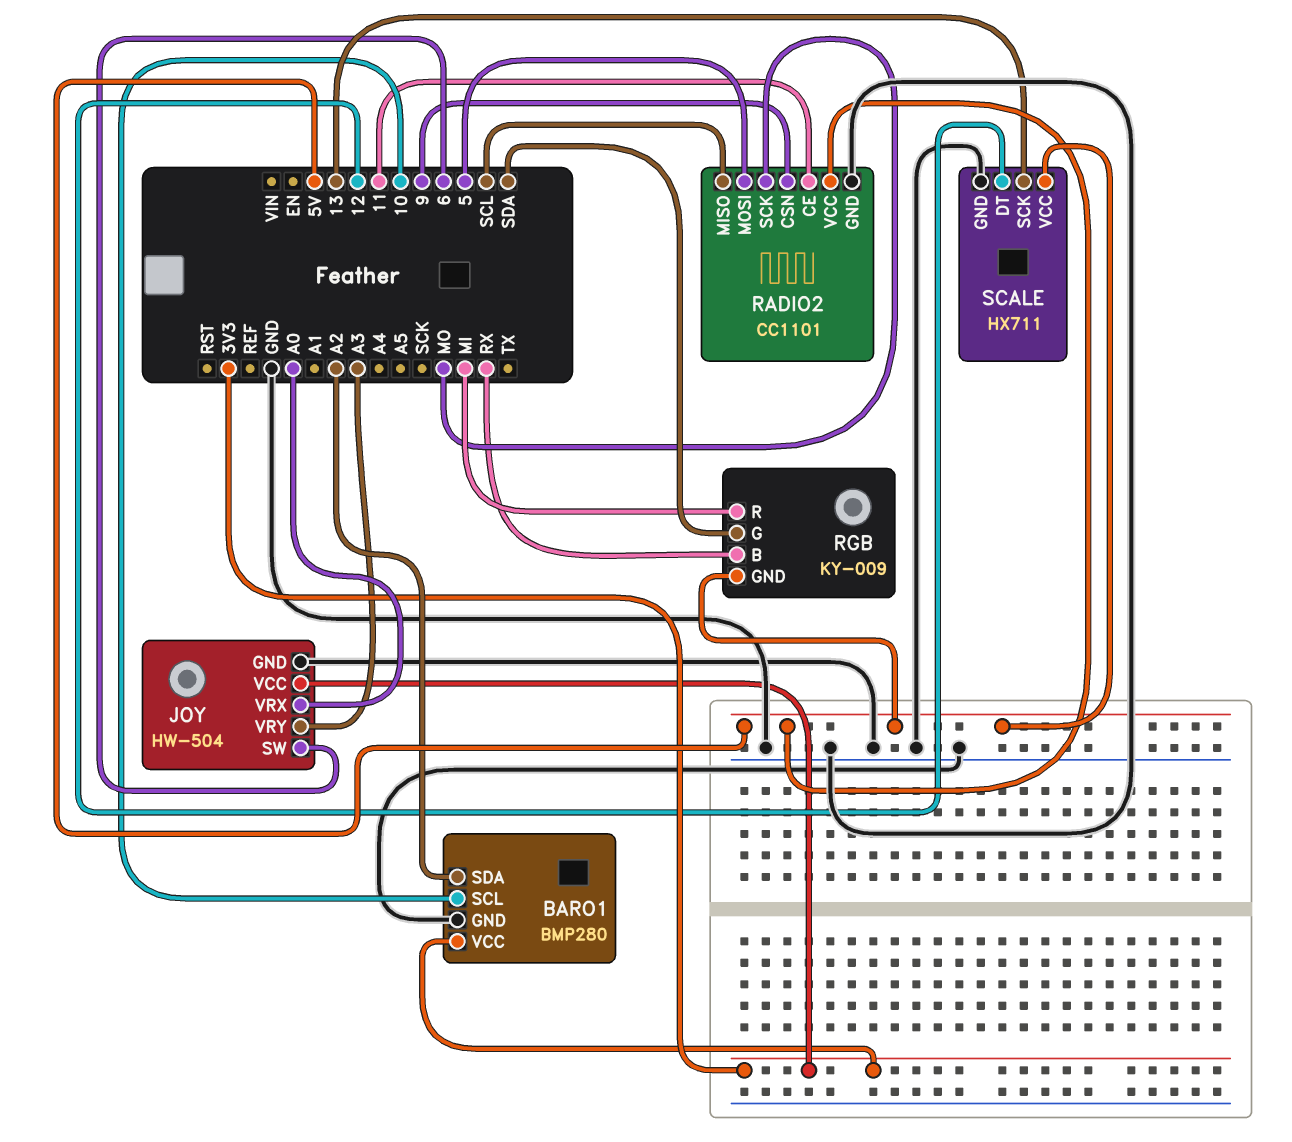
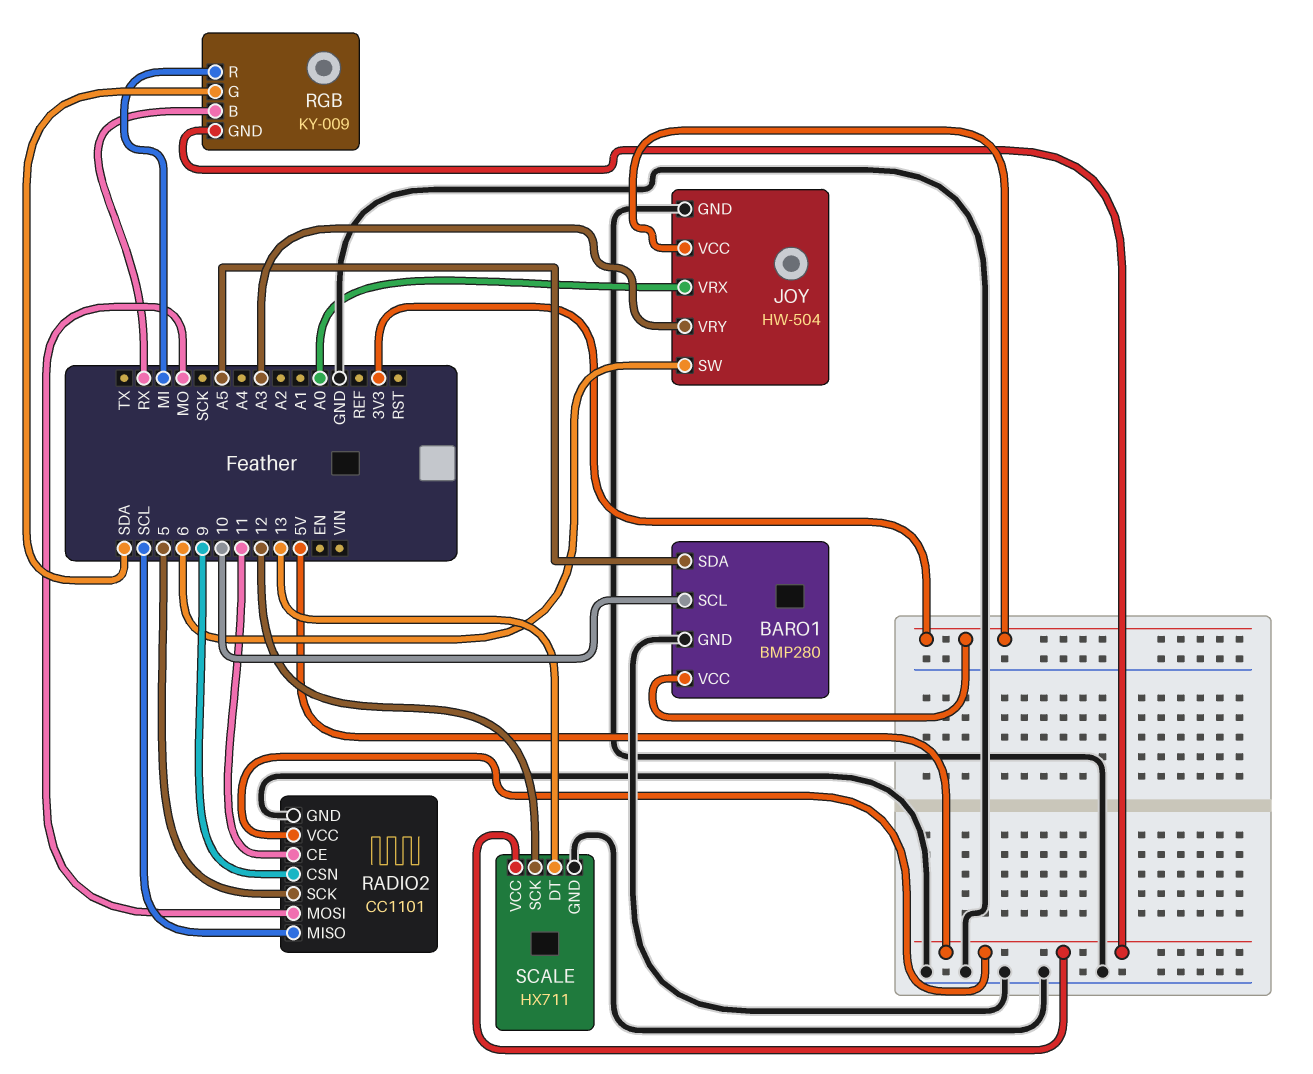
BARO1 pin SDA: A2 -> A5
RADIO2 pin MOSI: 5 -> MO
RADIO2 pin SCK: MO -> 5
SCALE pin DT: 12 -> 13
SCALE pin SCK: 13 -> 12

